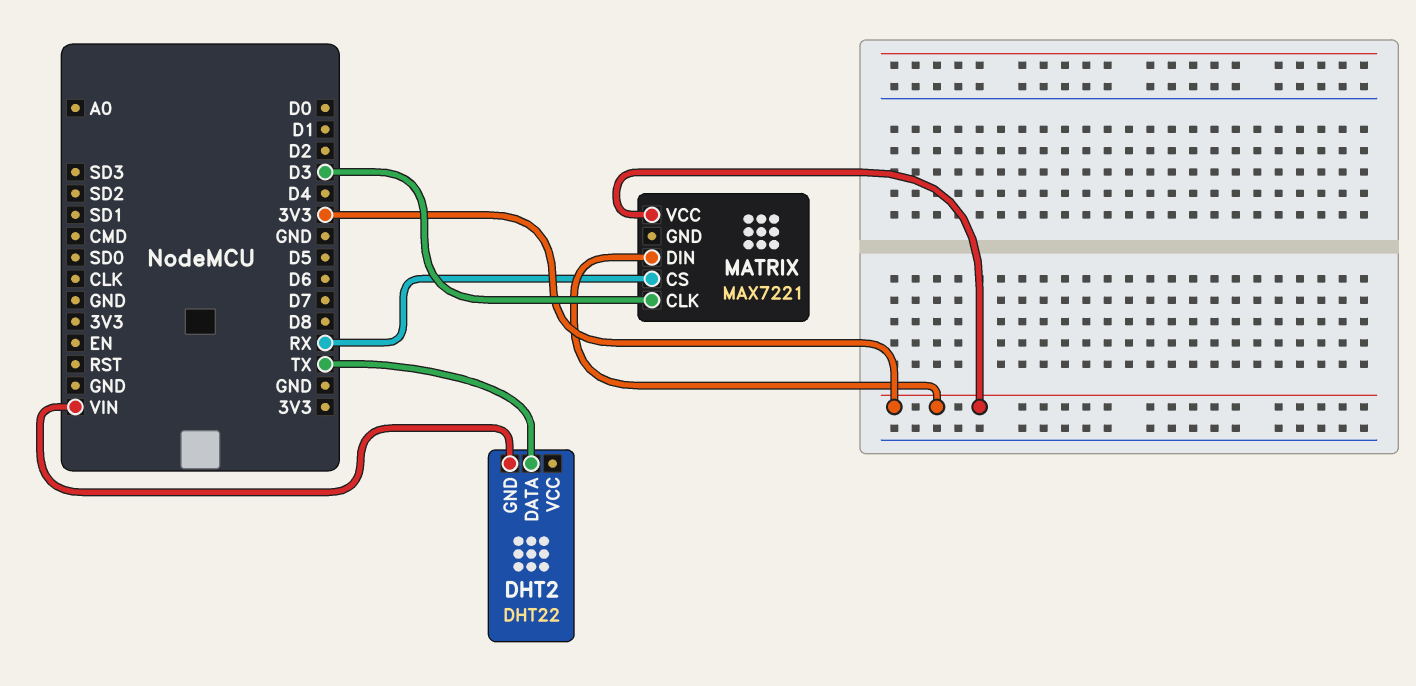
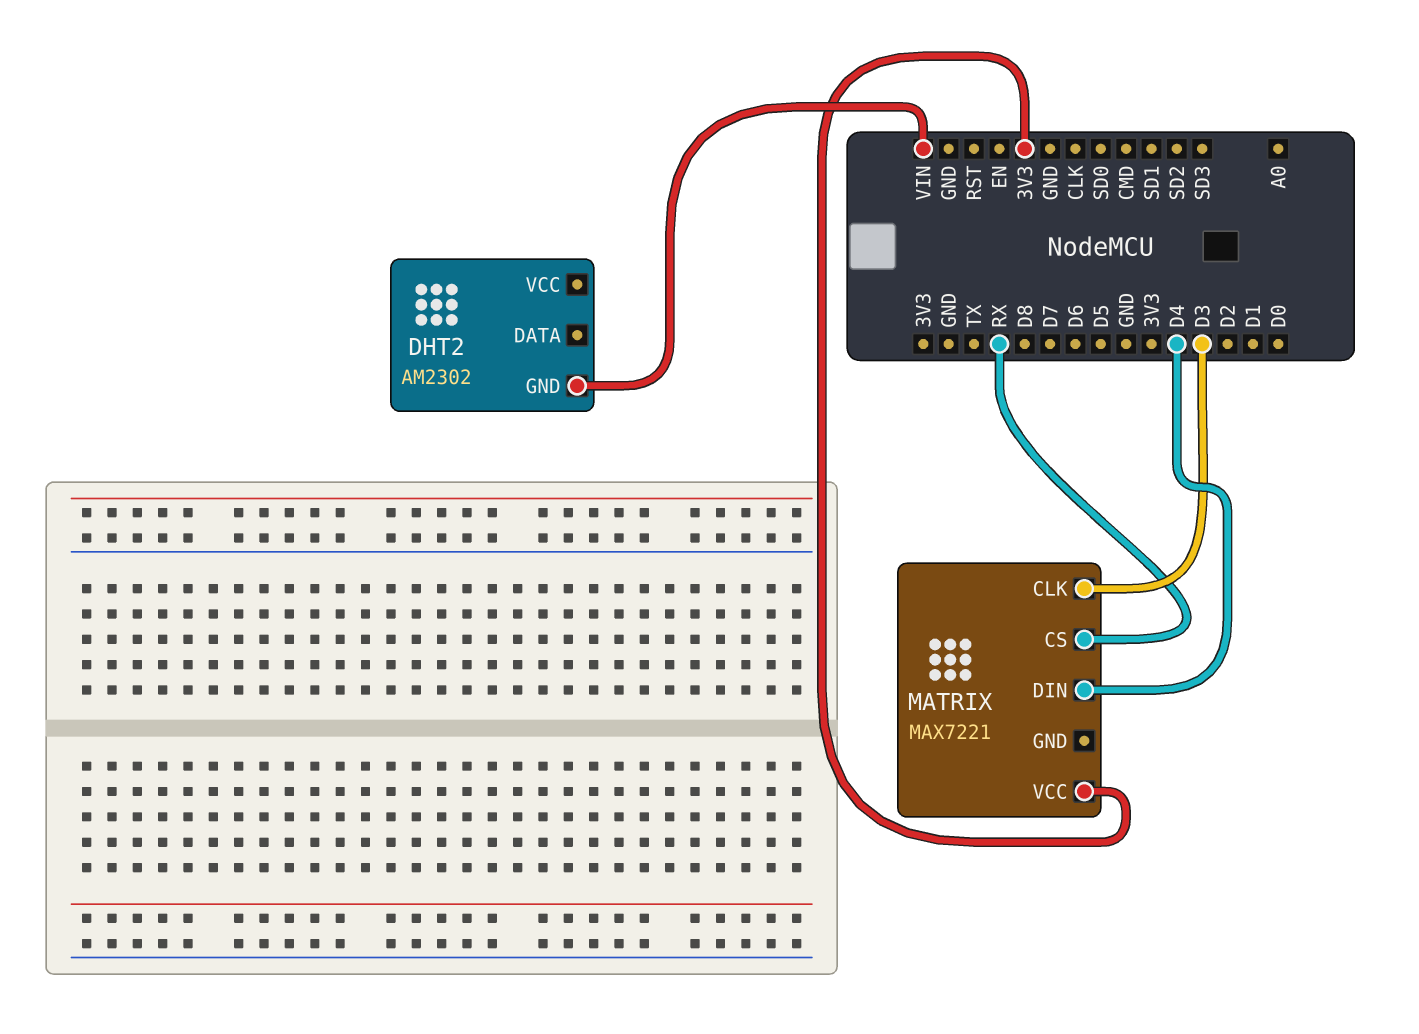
DHT2: DHT22 -> AM2302
DHT2 pin DATA: TX -> none
MATRIX pin DIN: 3V3 -> D4

